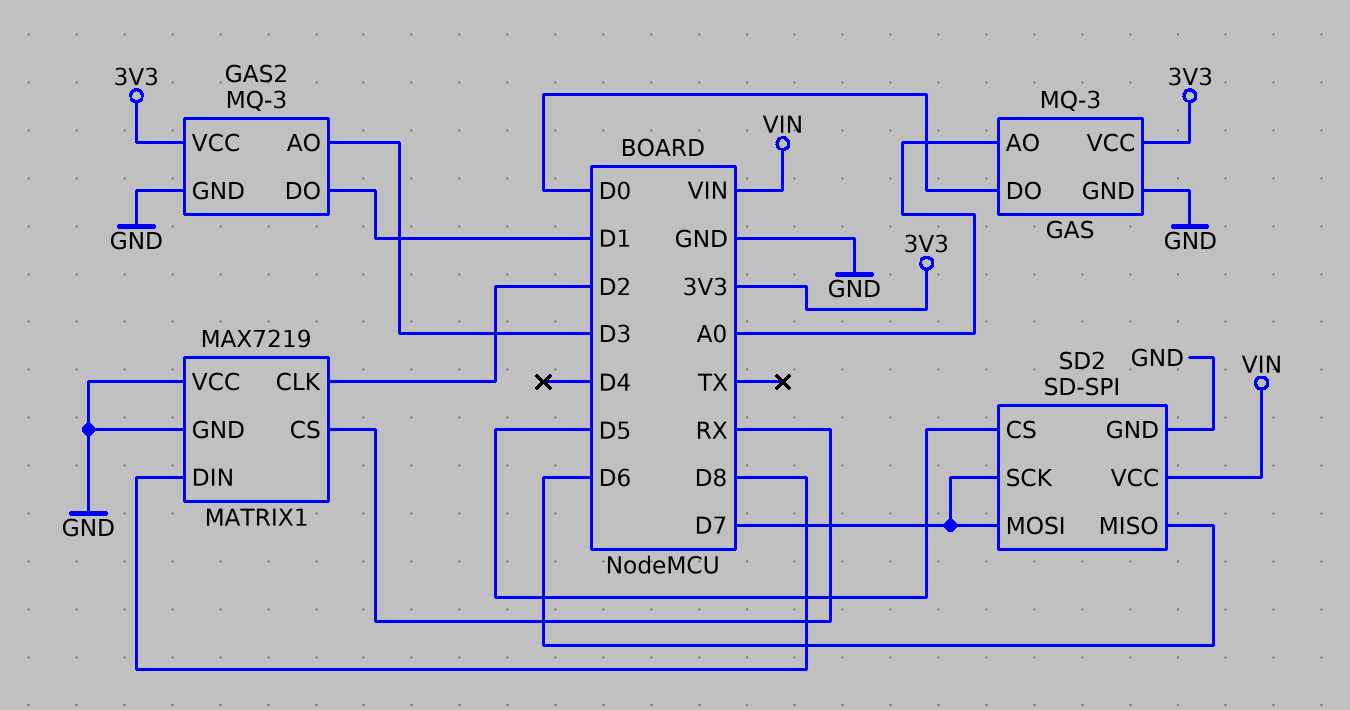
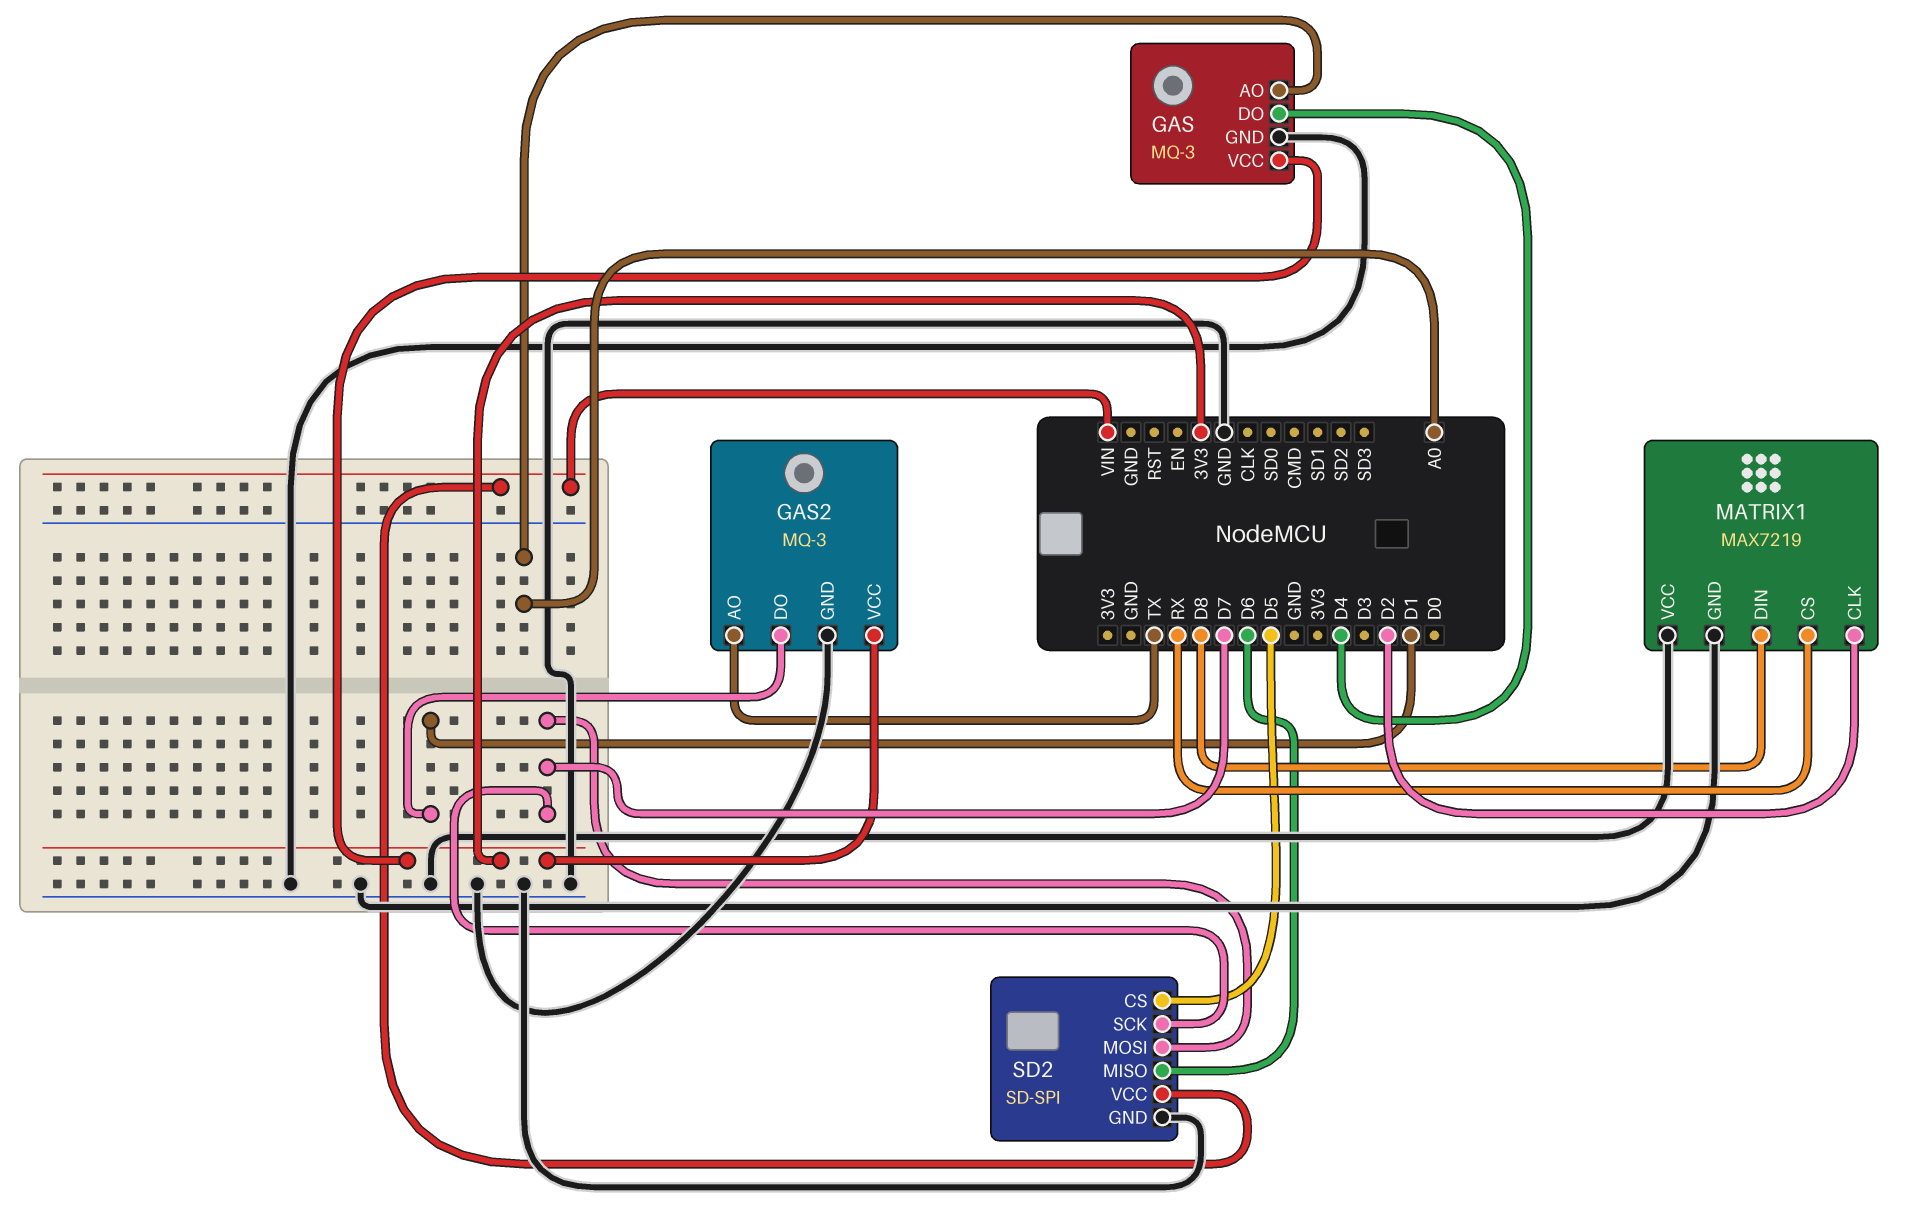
GAS pin DO: D0 -> D4
GAS2 pin AO: D3 -> TX

